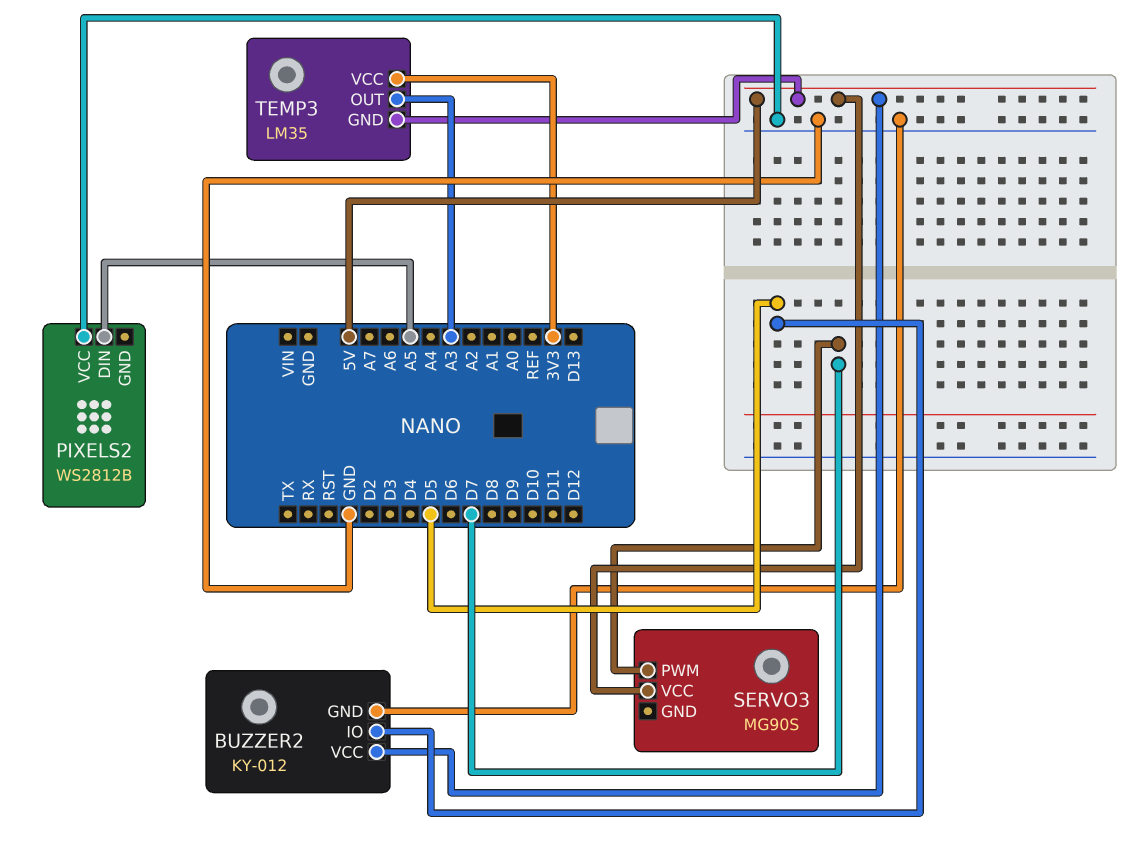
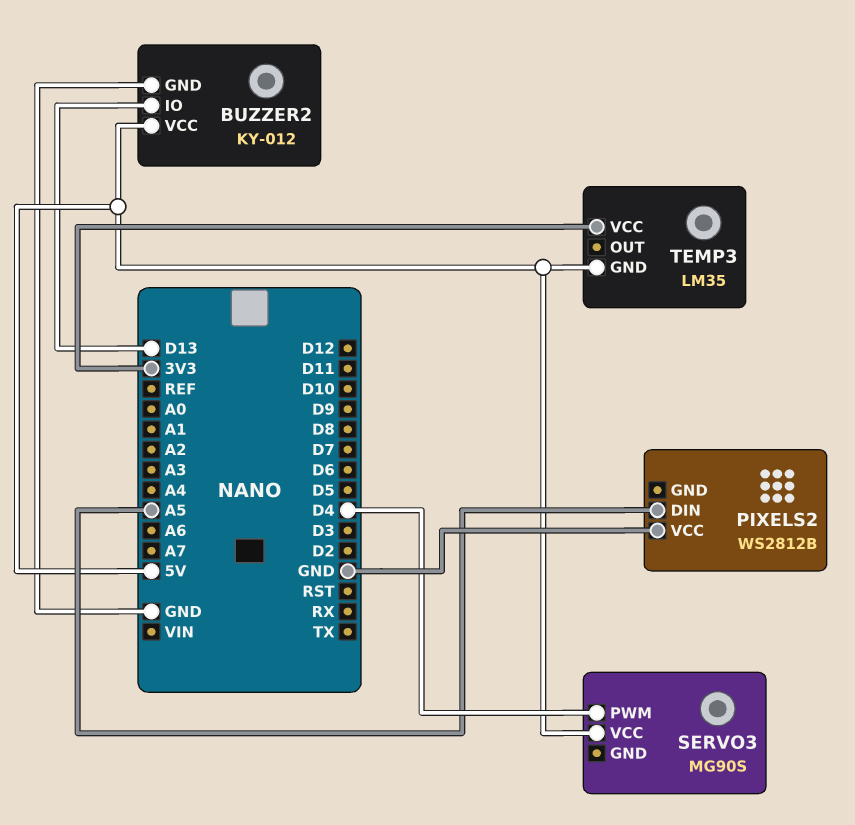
BUZZER2 pin IO: D5 -> D13
SERVO3 pin PWM: D7 -> D4
TEMP3 pin OUT: A3 -> none

